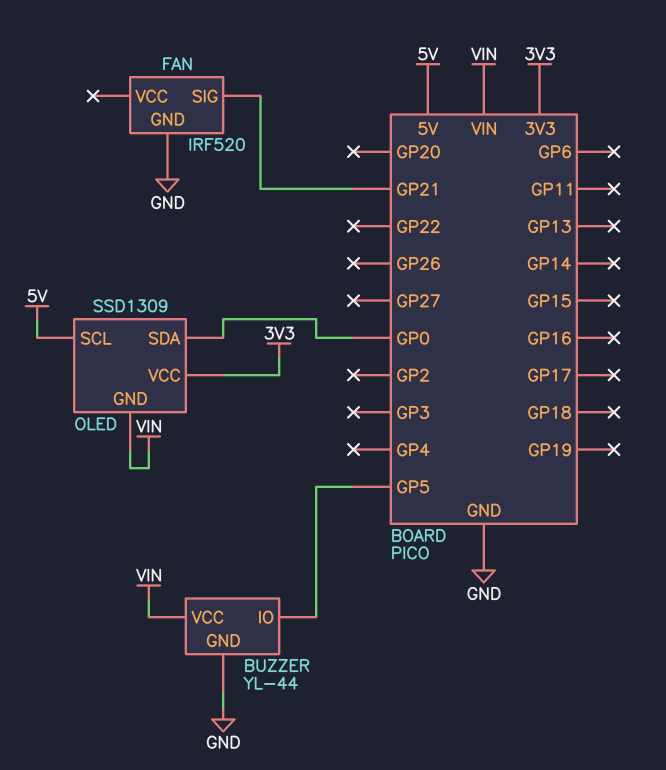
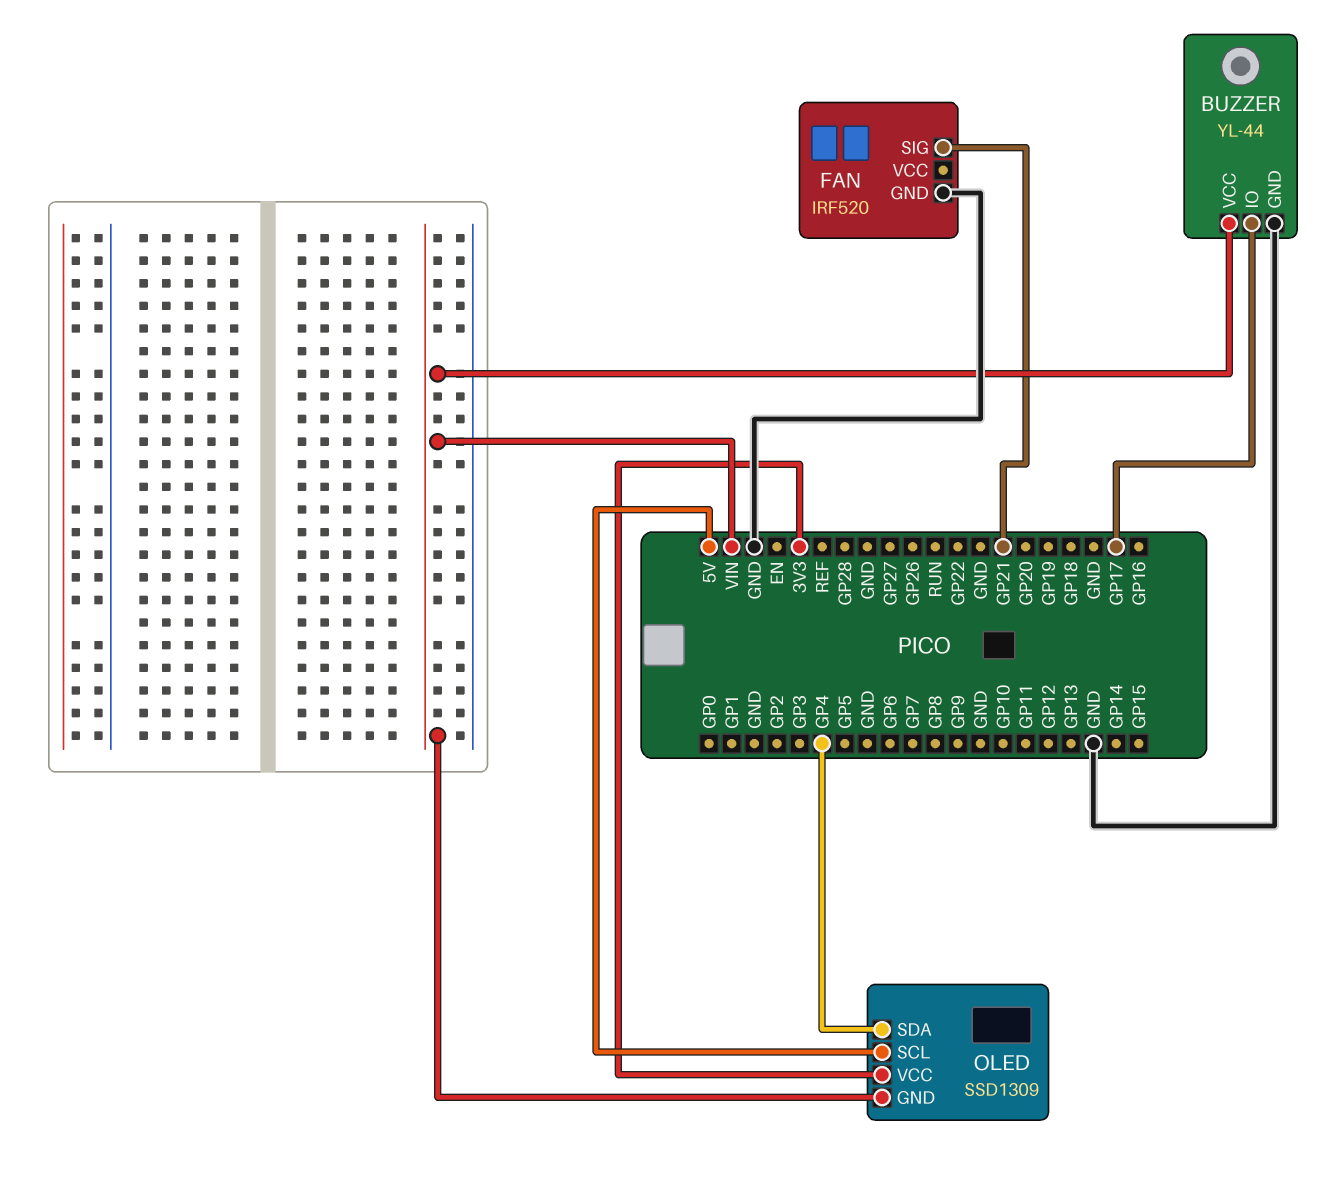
BUZZER pin IO: GP5 -> GP17
OLED pin SDA: GP0 -> GP4

